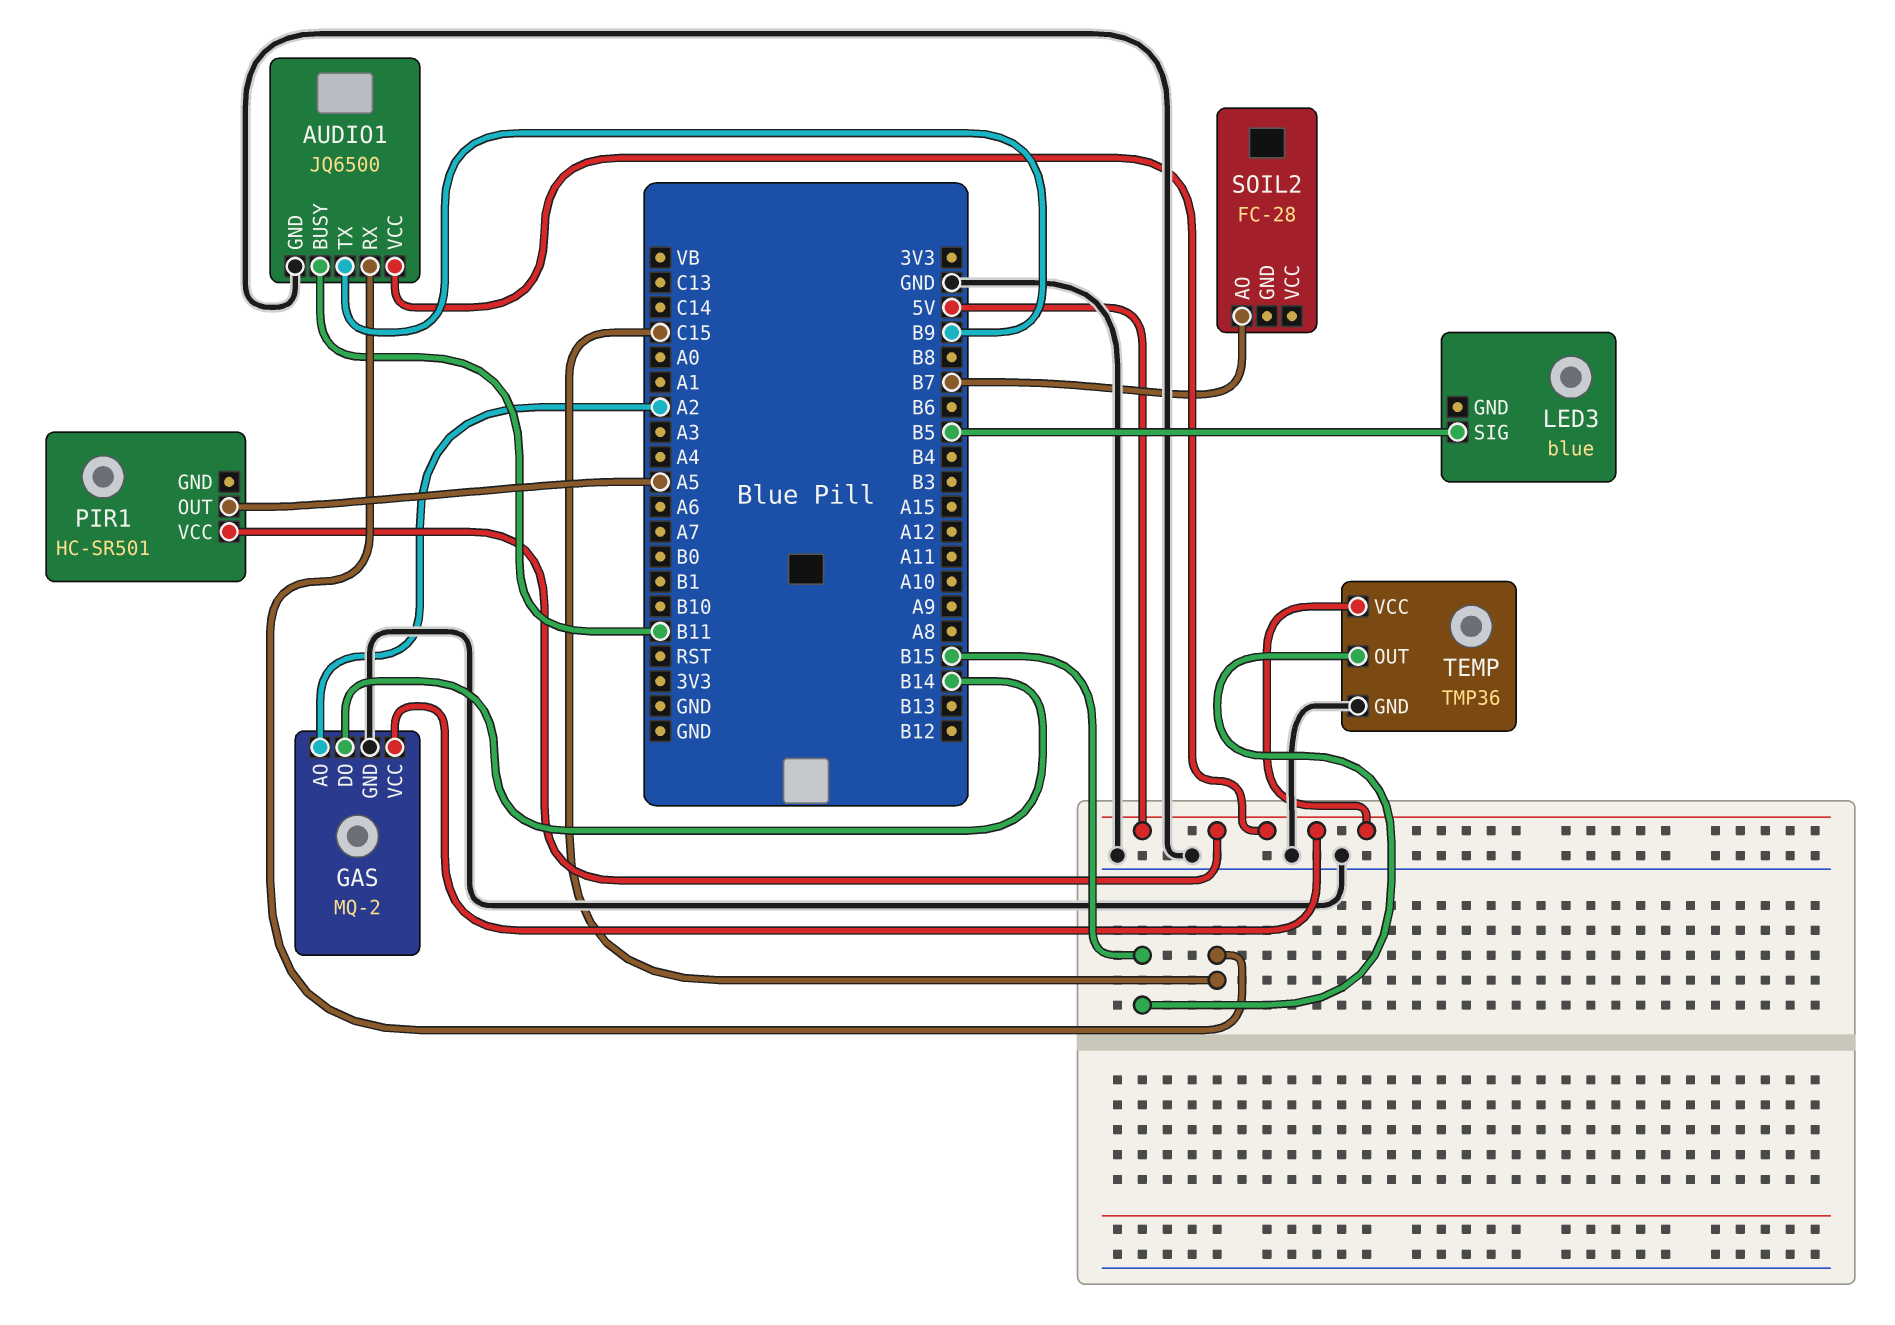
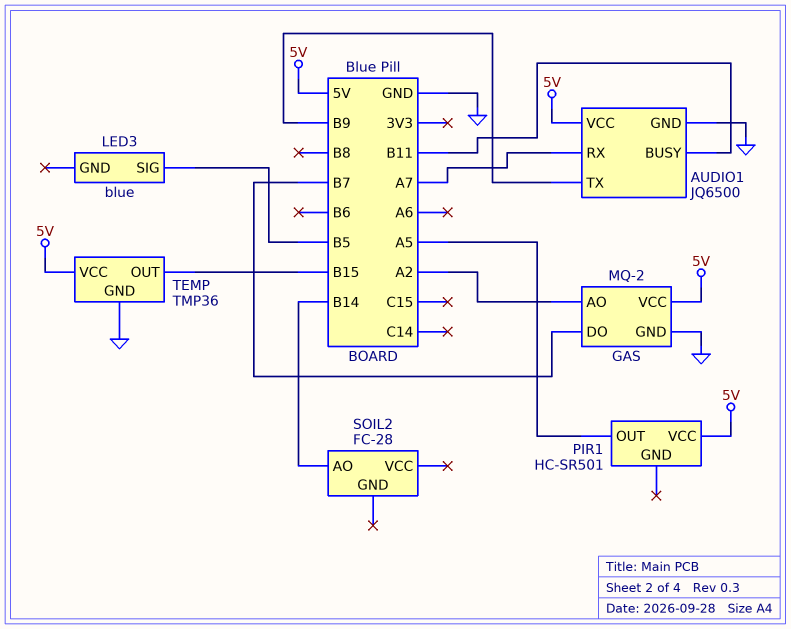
AUDIO1 pin RX: C15 -> A7
GAS pin DO: B14 -> B7
SOIL2 pin AO: B7 -> B14

